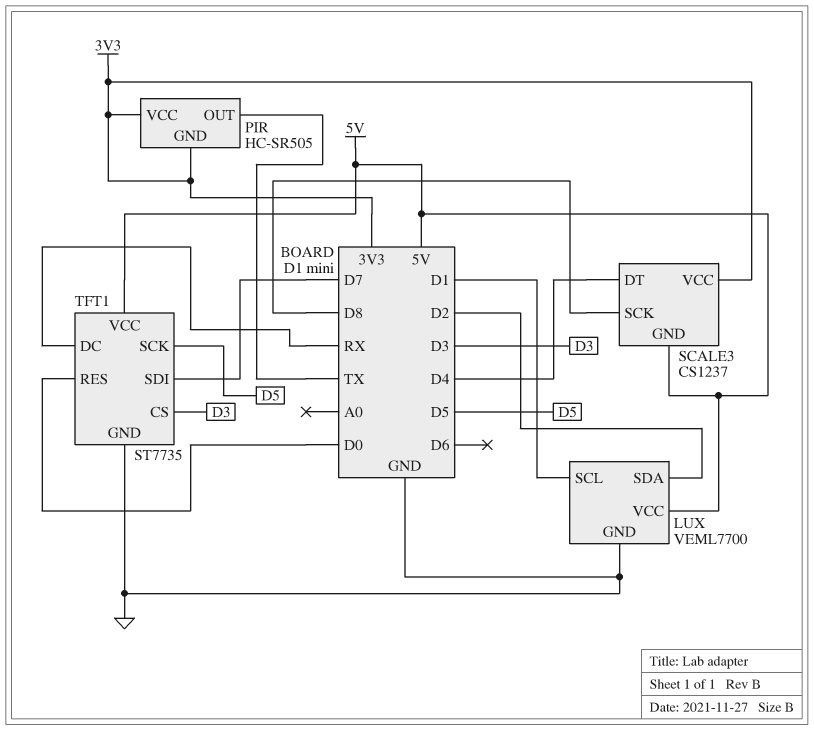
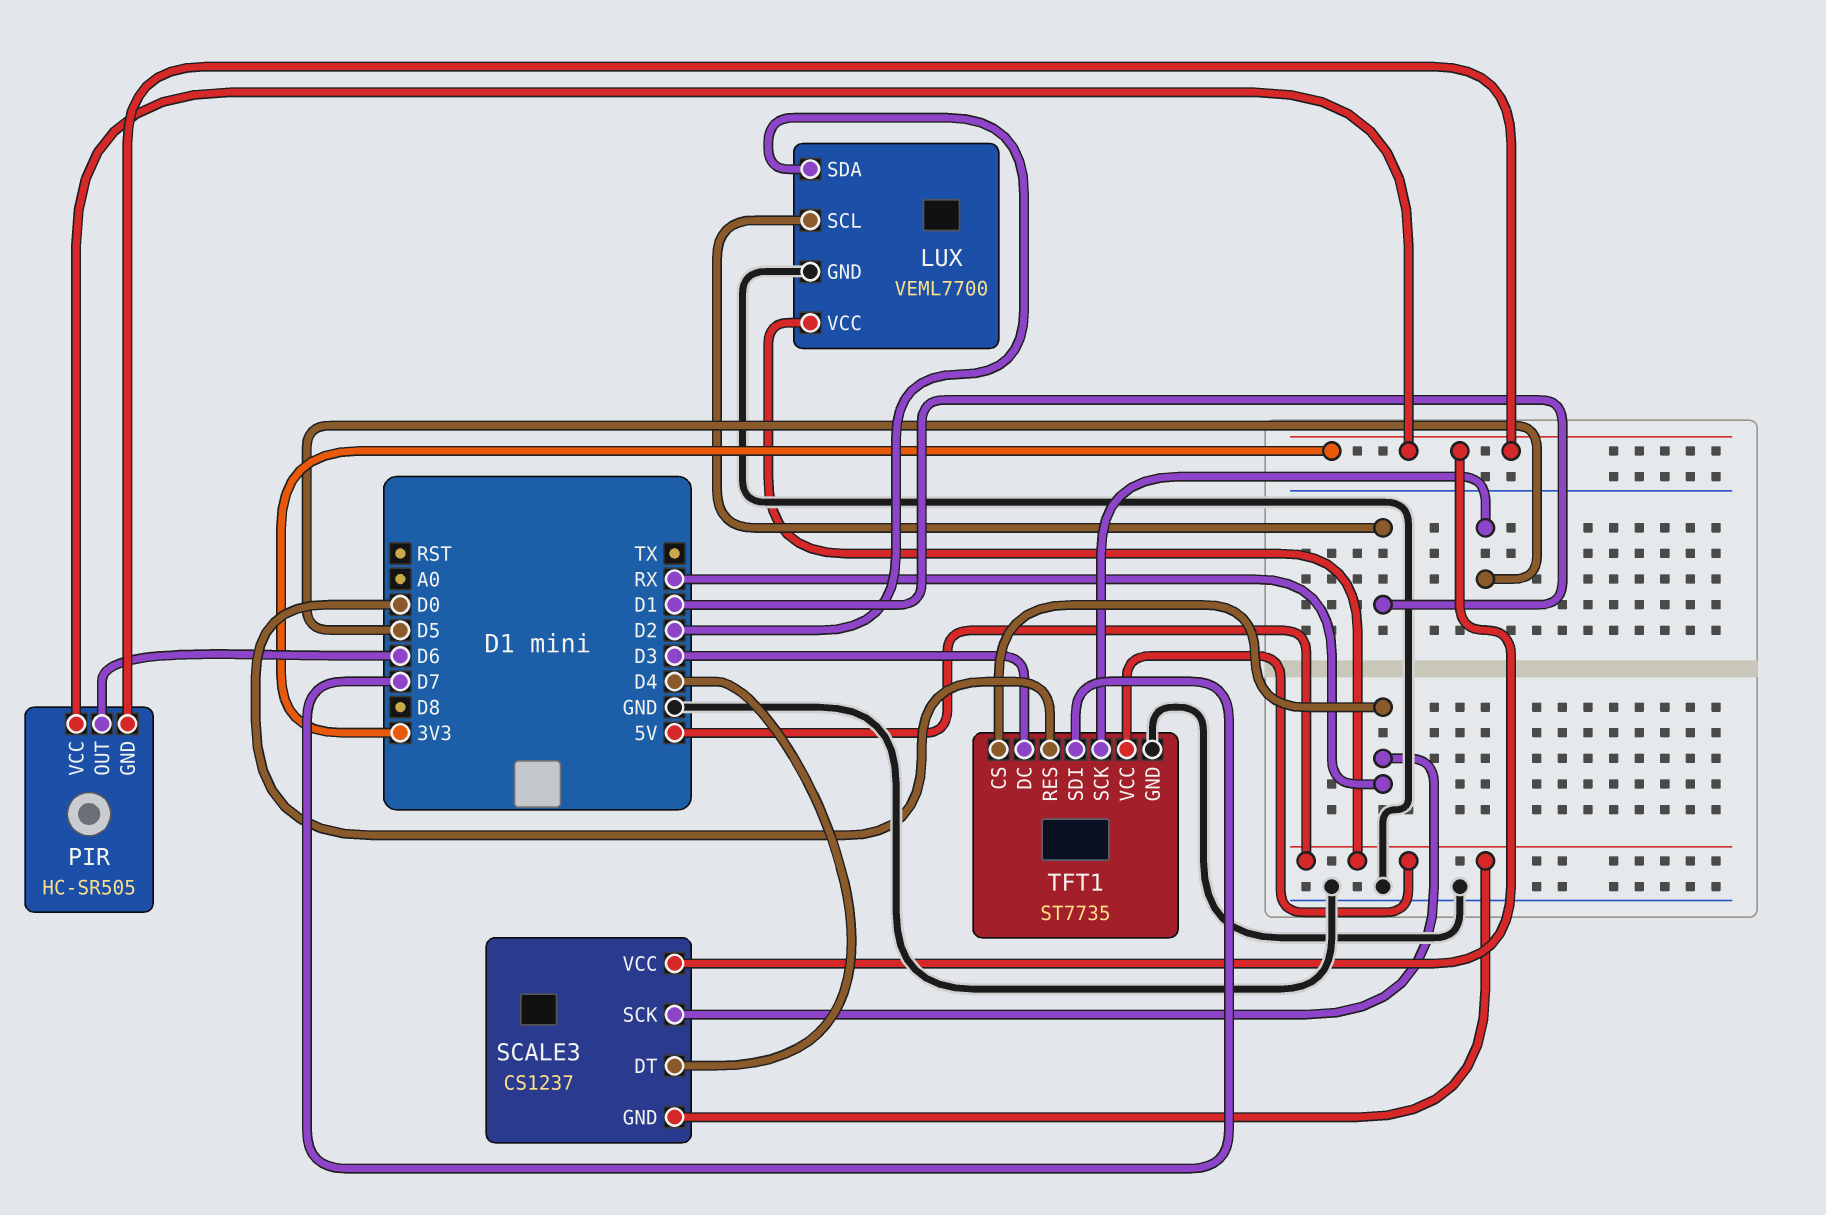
PIR pin OUT: TX -> D6
SCALE3 pin SCK: D8 -> RX
TFT1 pin CS: D3 -> RX
TFT1 pin DC: RX -> D3

